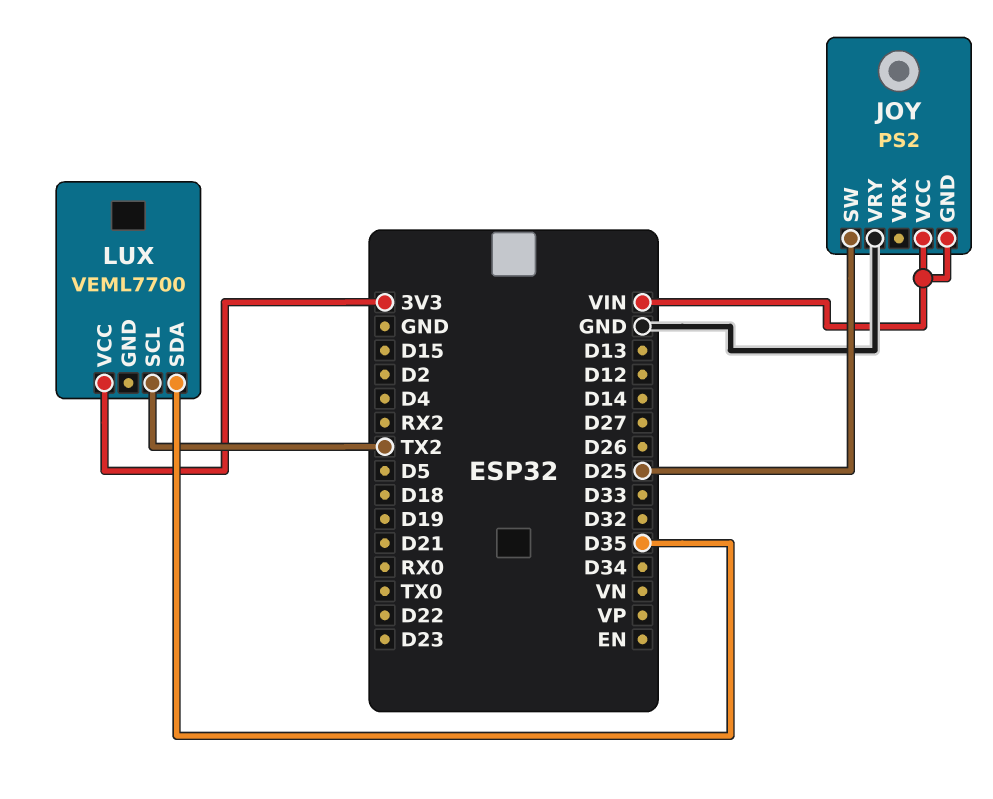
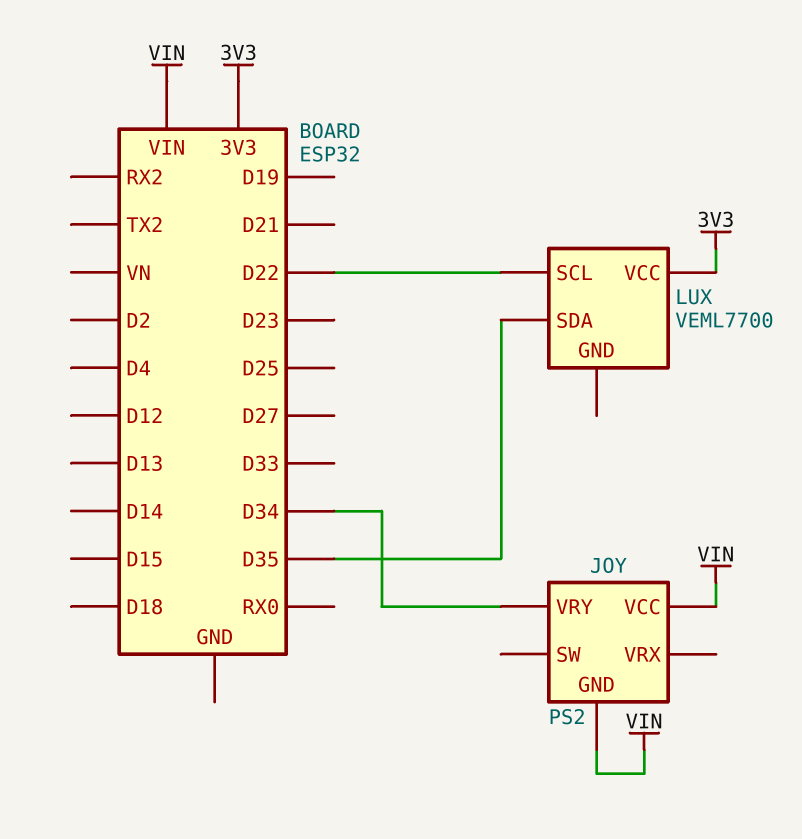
JOY pin SW: D25 -> none
JOY pin VRY: GND -> D34
LUX pin SCL: TX2 -> D22

